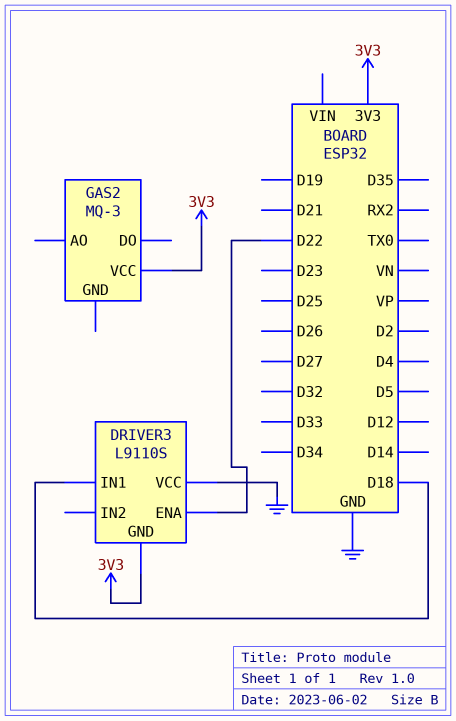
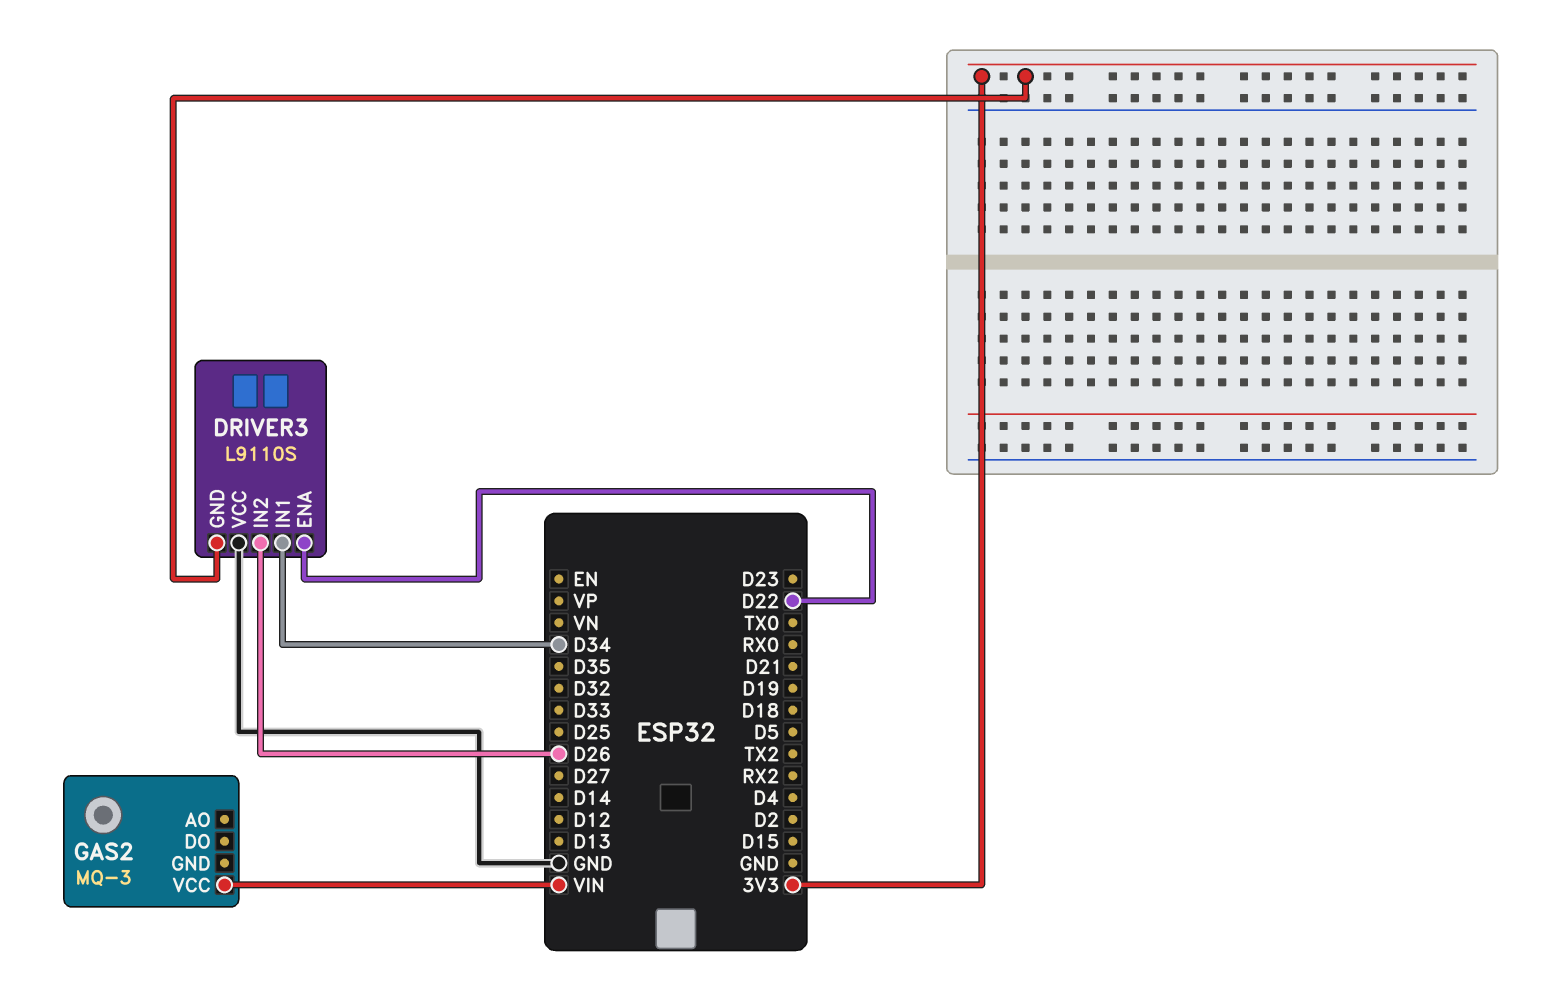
DRIVER3 pin IN1: D18 -> D34
DRIVER3 pin IN2: none -> D26
GAS2 pin VCC: 3V3 -> VIN

